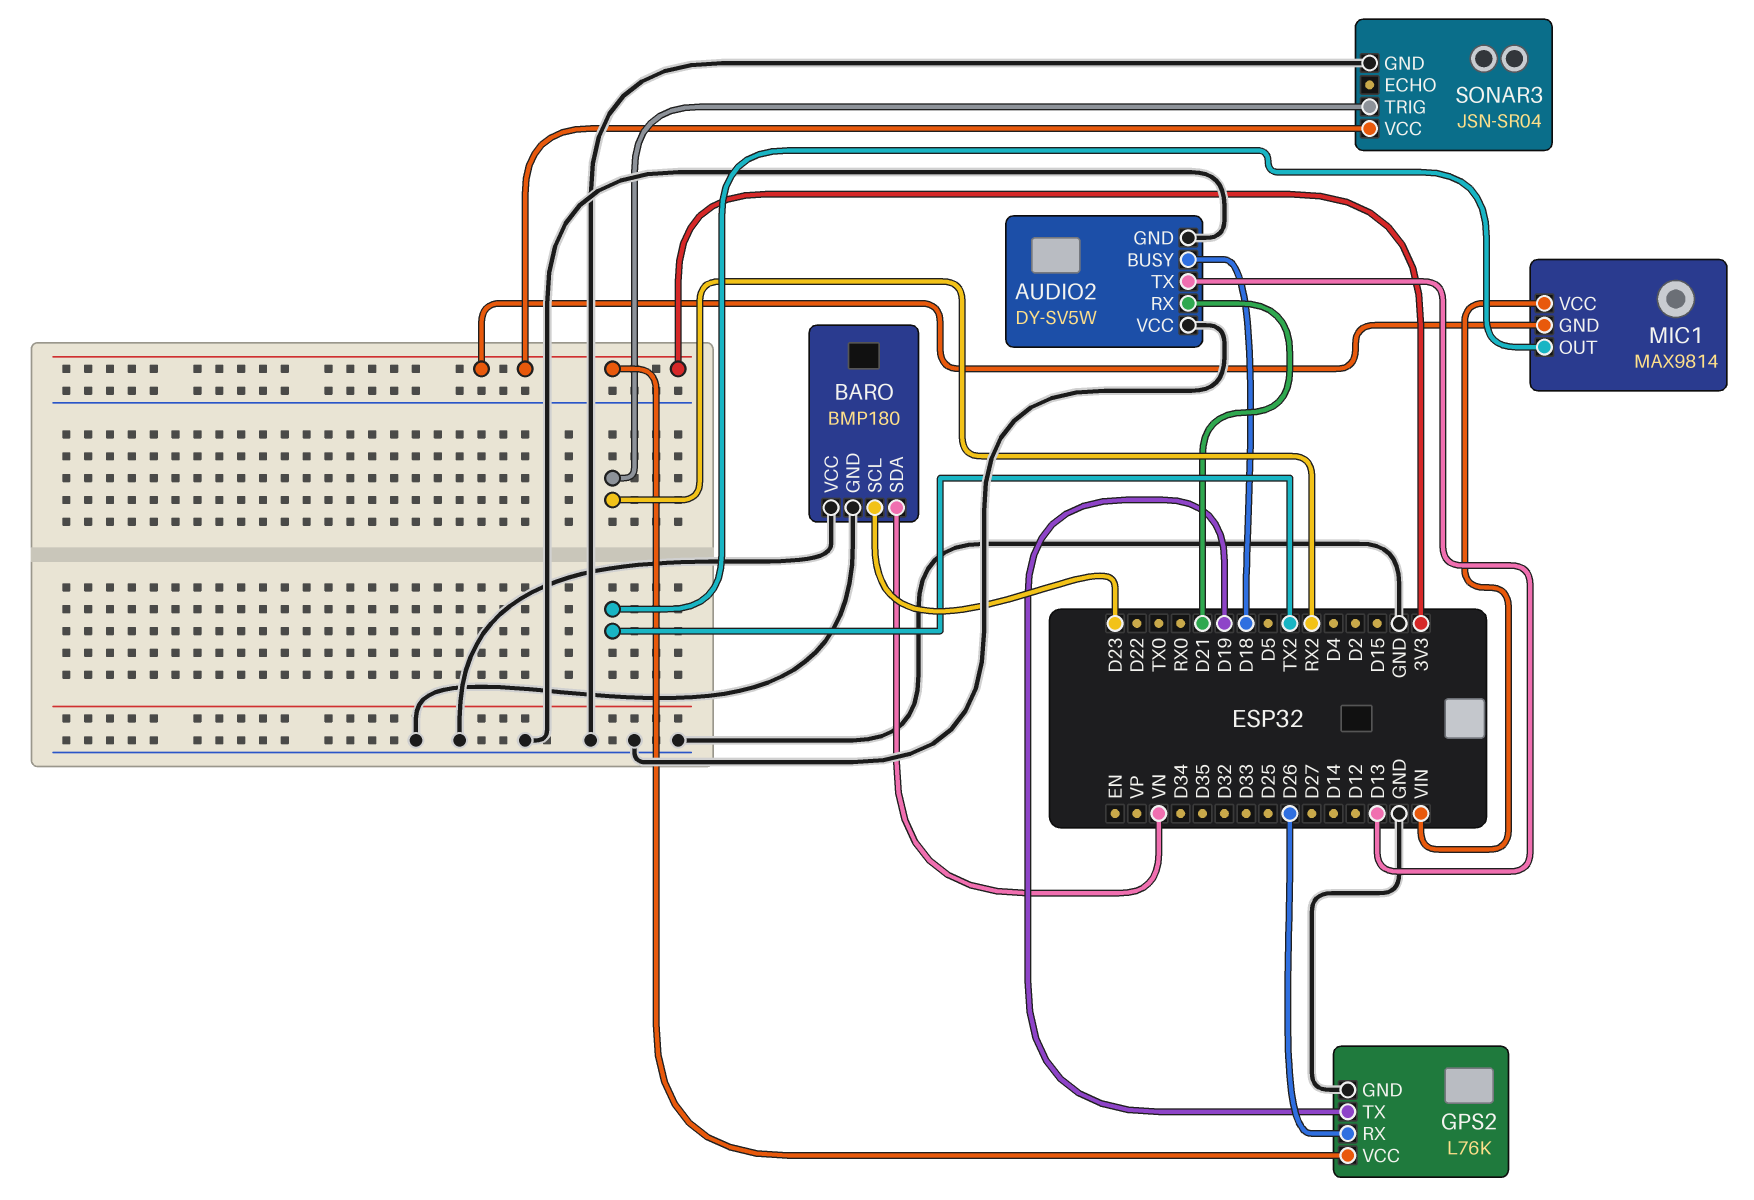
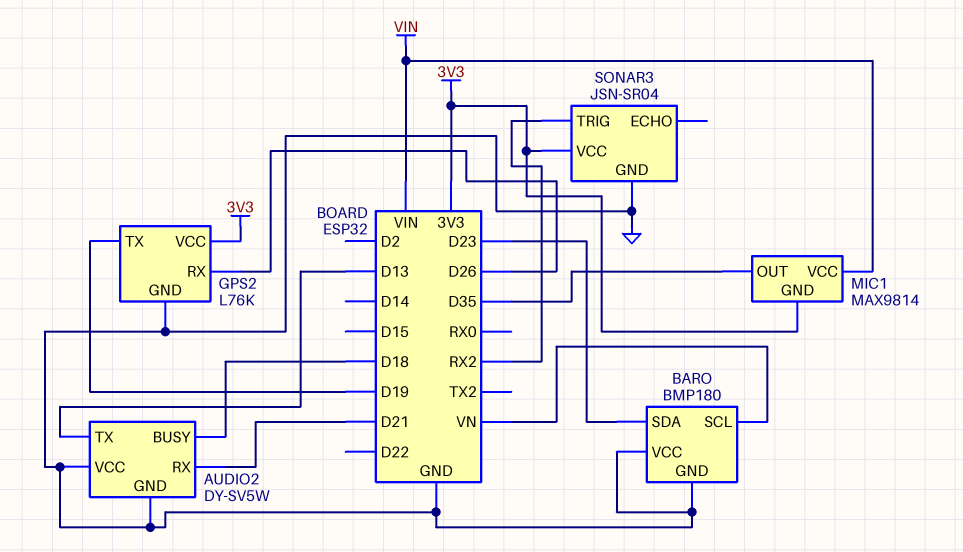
BARO pin SCL: D23 -> VN
BARO pin SDA: VN -> D23
MIC1 pin OUT: TX2 -> D35

